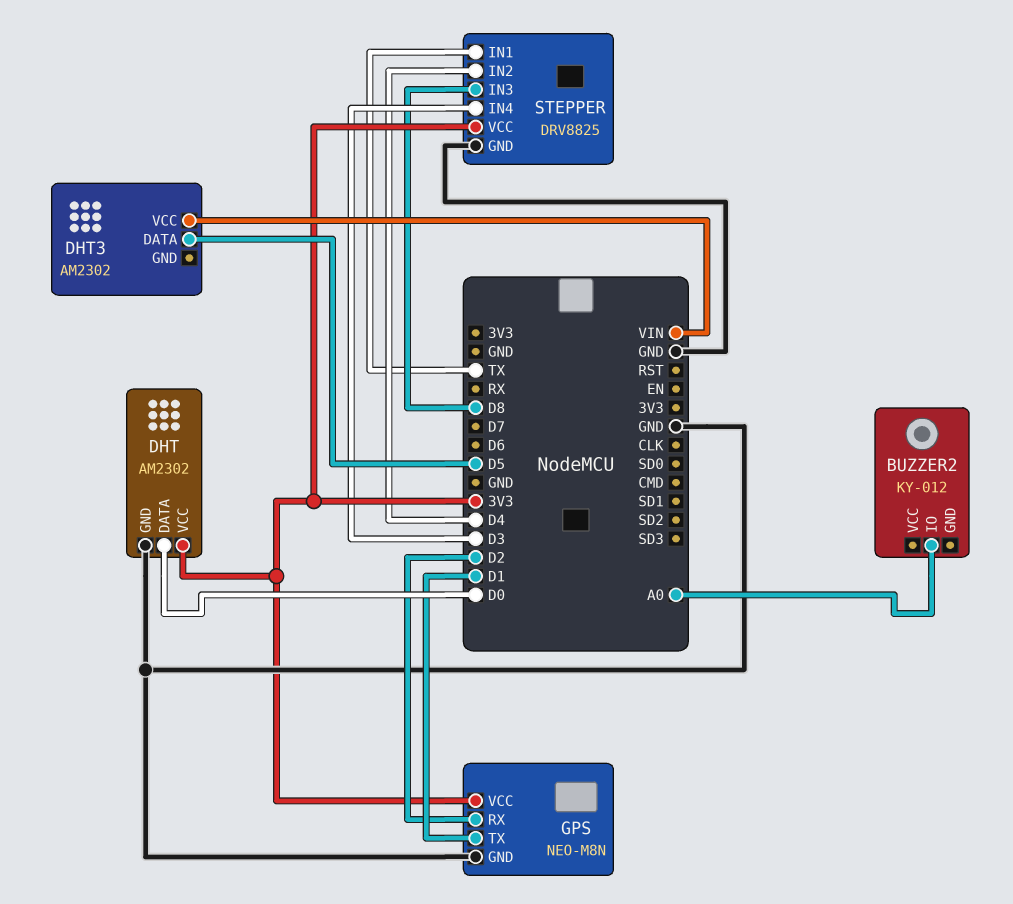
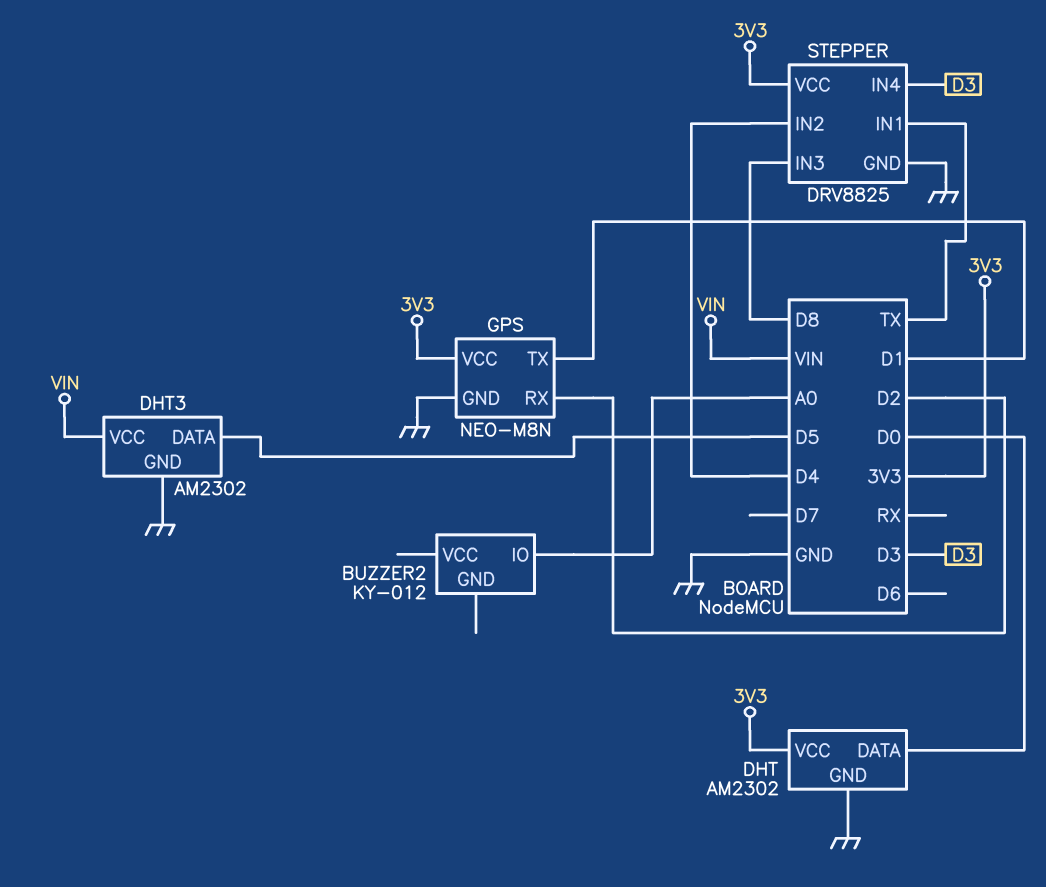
DHT3 pin GND: none -> GND

